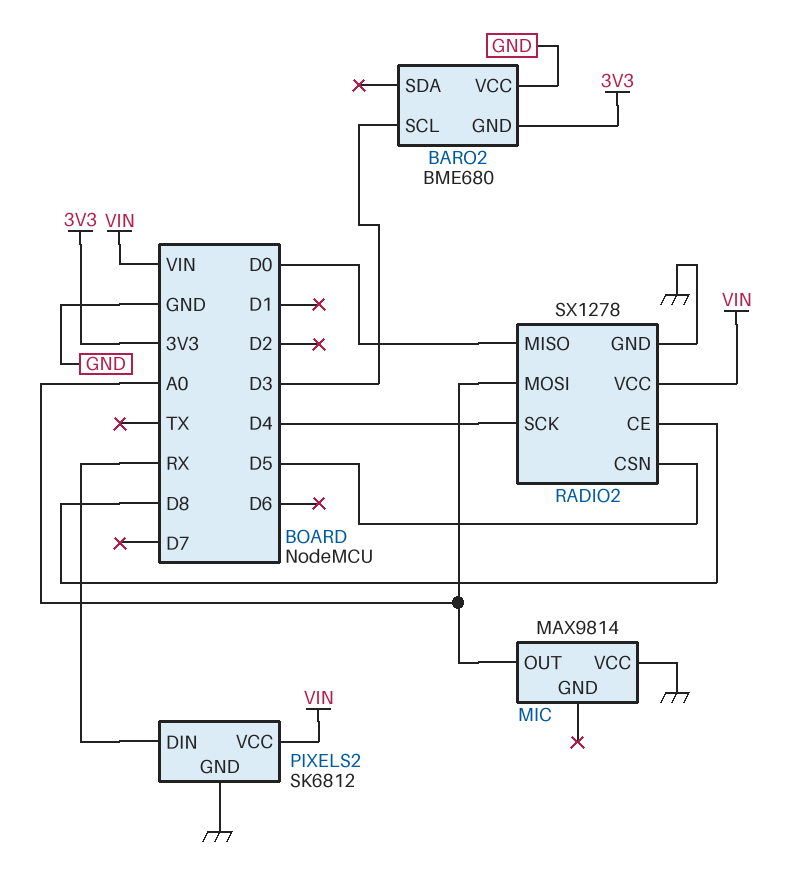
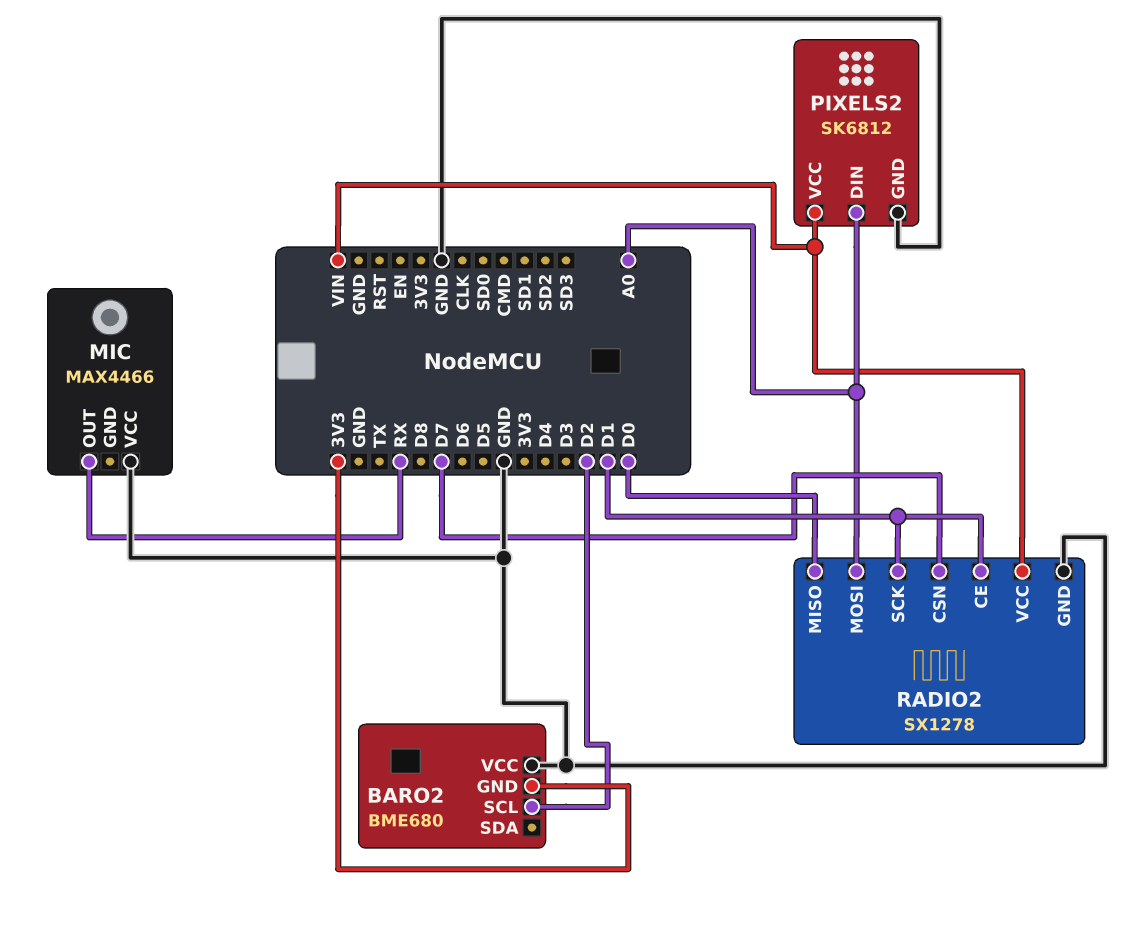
BARO2 pin SCL: D3 -> D2
MIC: MAX9814 -> MAX4466
MIC pin OUT: A0 -> RX
PIXELS2 pin DIN: RX -> A0
RADIO2 pin CE: D8 -> D1
RADIO2 pin CSN: D5 -> D7
RADIO2 pin SCK: D4 -> D1

